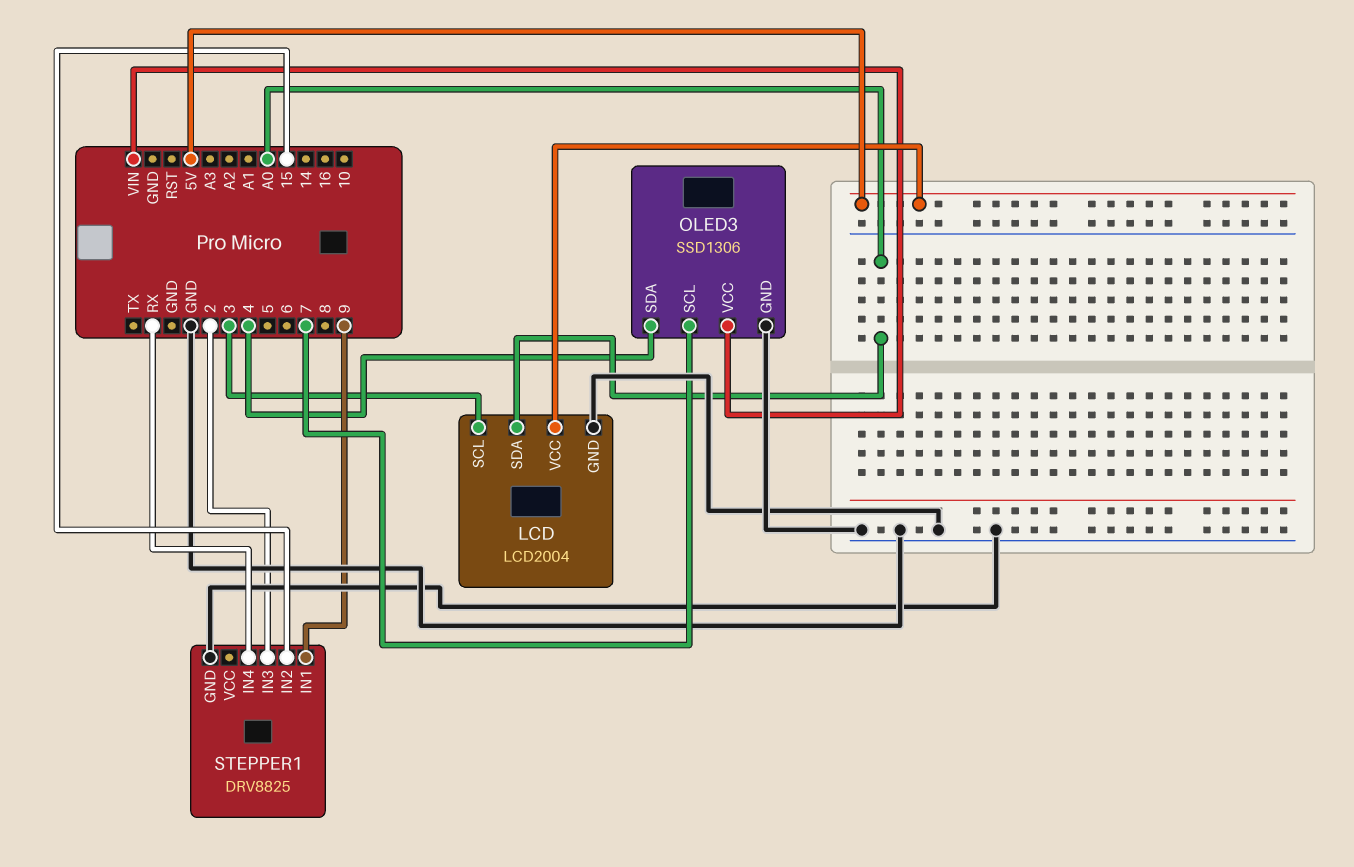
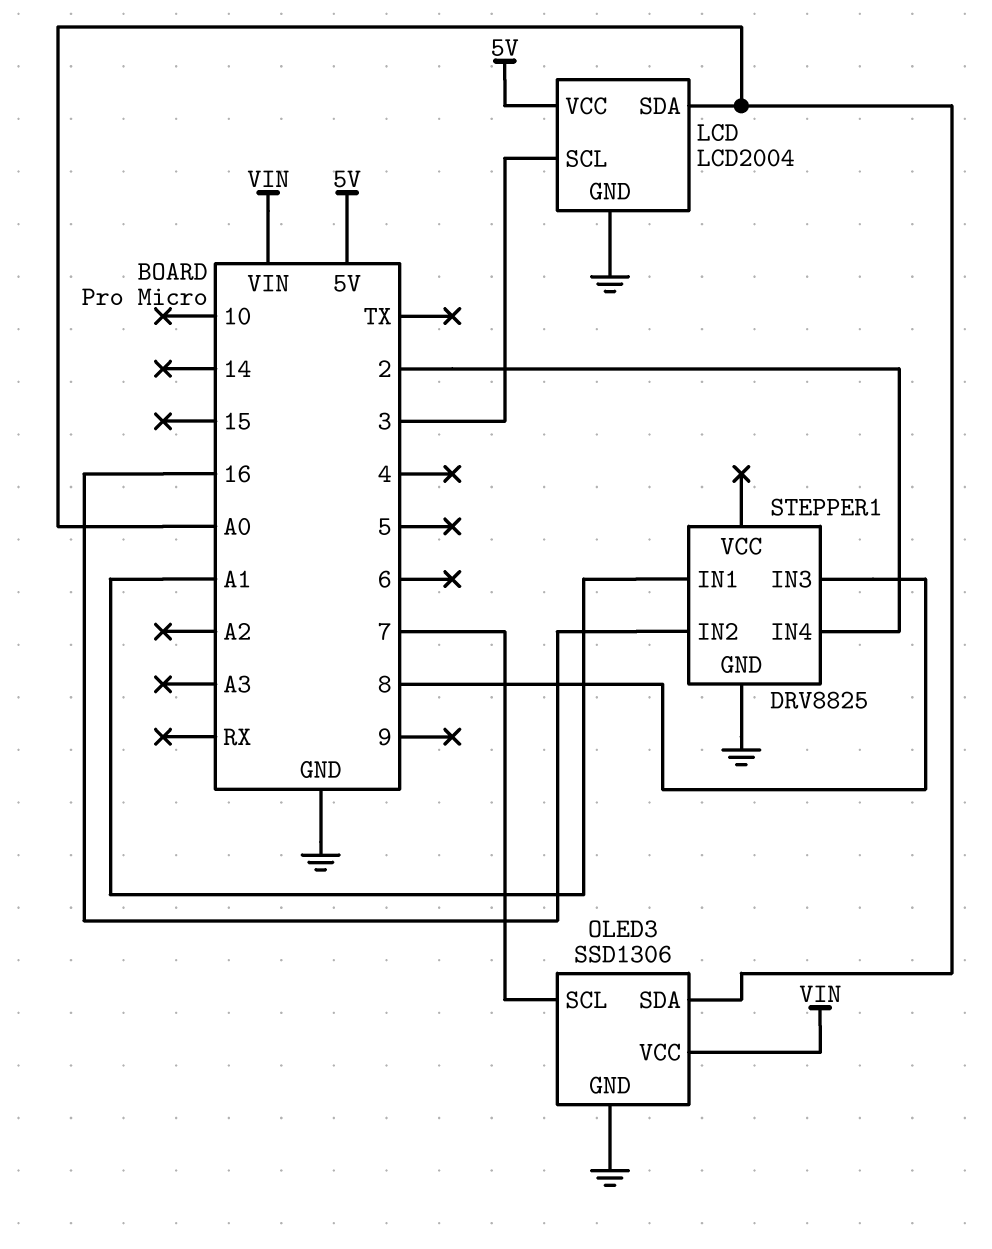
OLED3 pin SDA: 4 -> A0
STEPPER1 pin IN1: 9 -> A1
STEPPER1 pin IN2: 15 -> 16
STEPPER1 pin IN3: 2 -> 8
STEPPER1 pin IN4: RX -> 2

